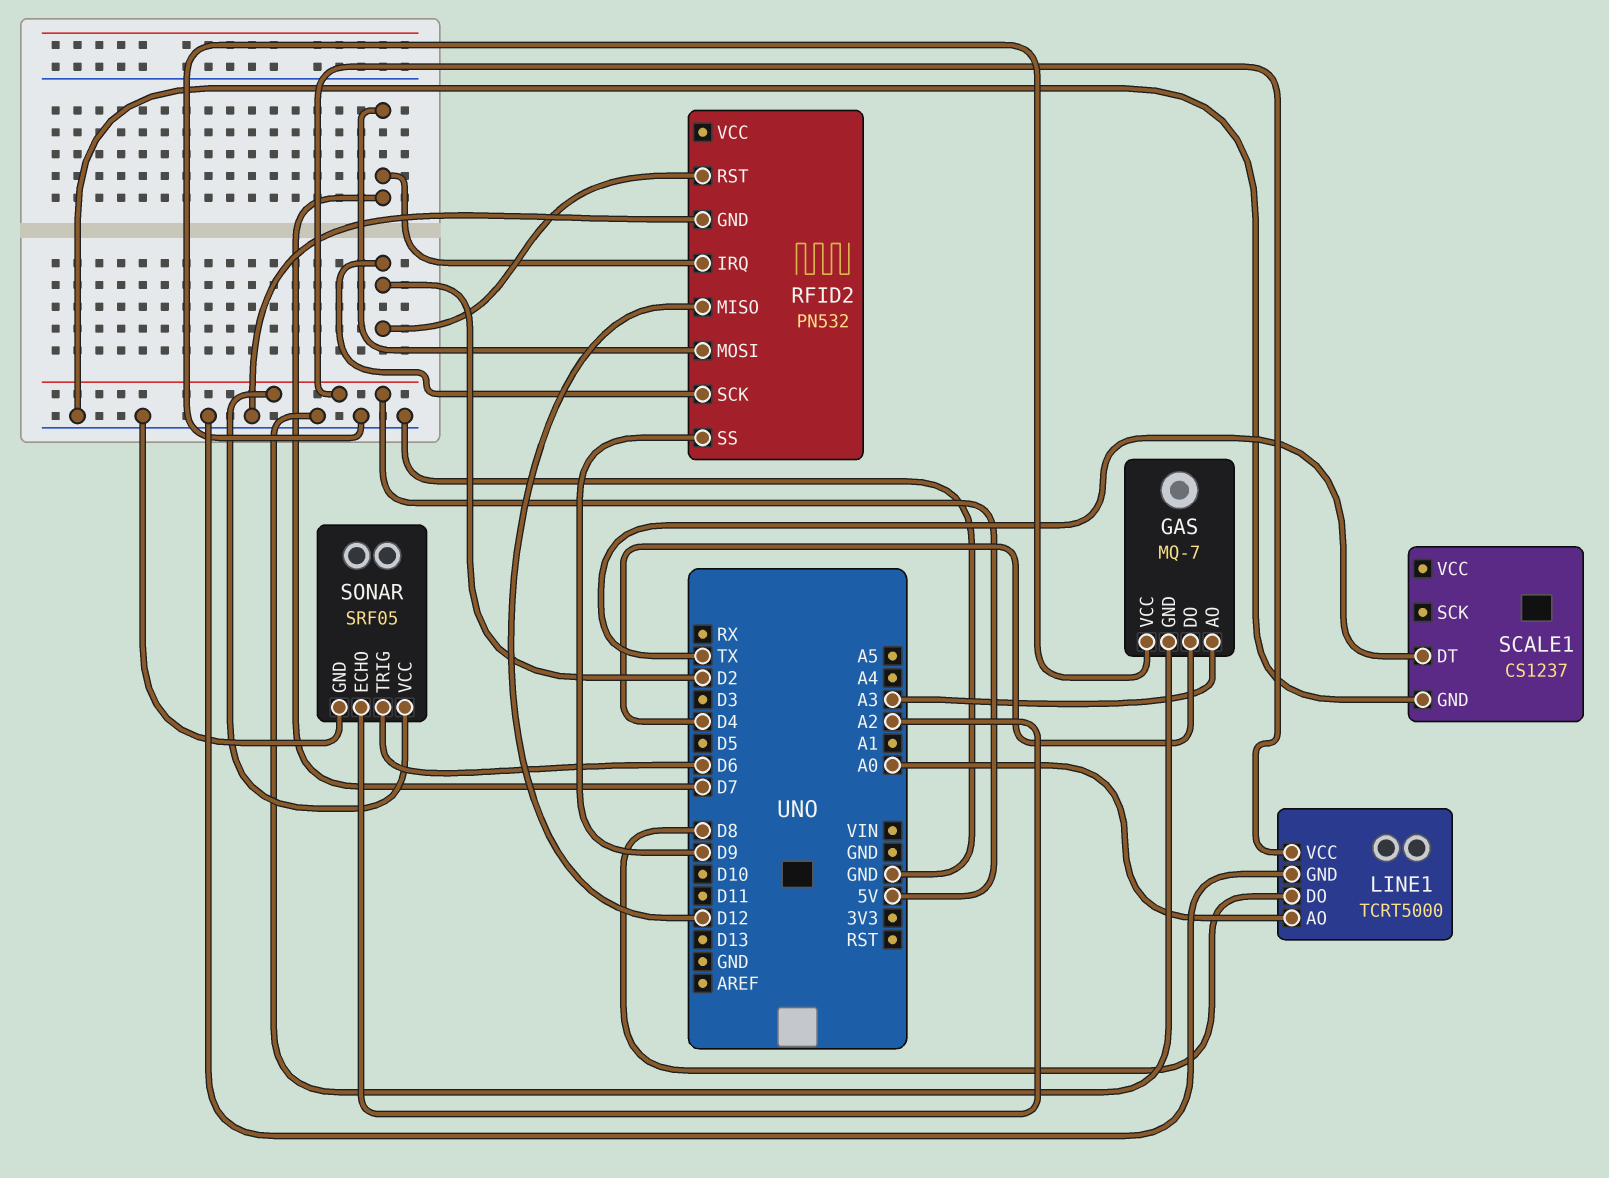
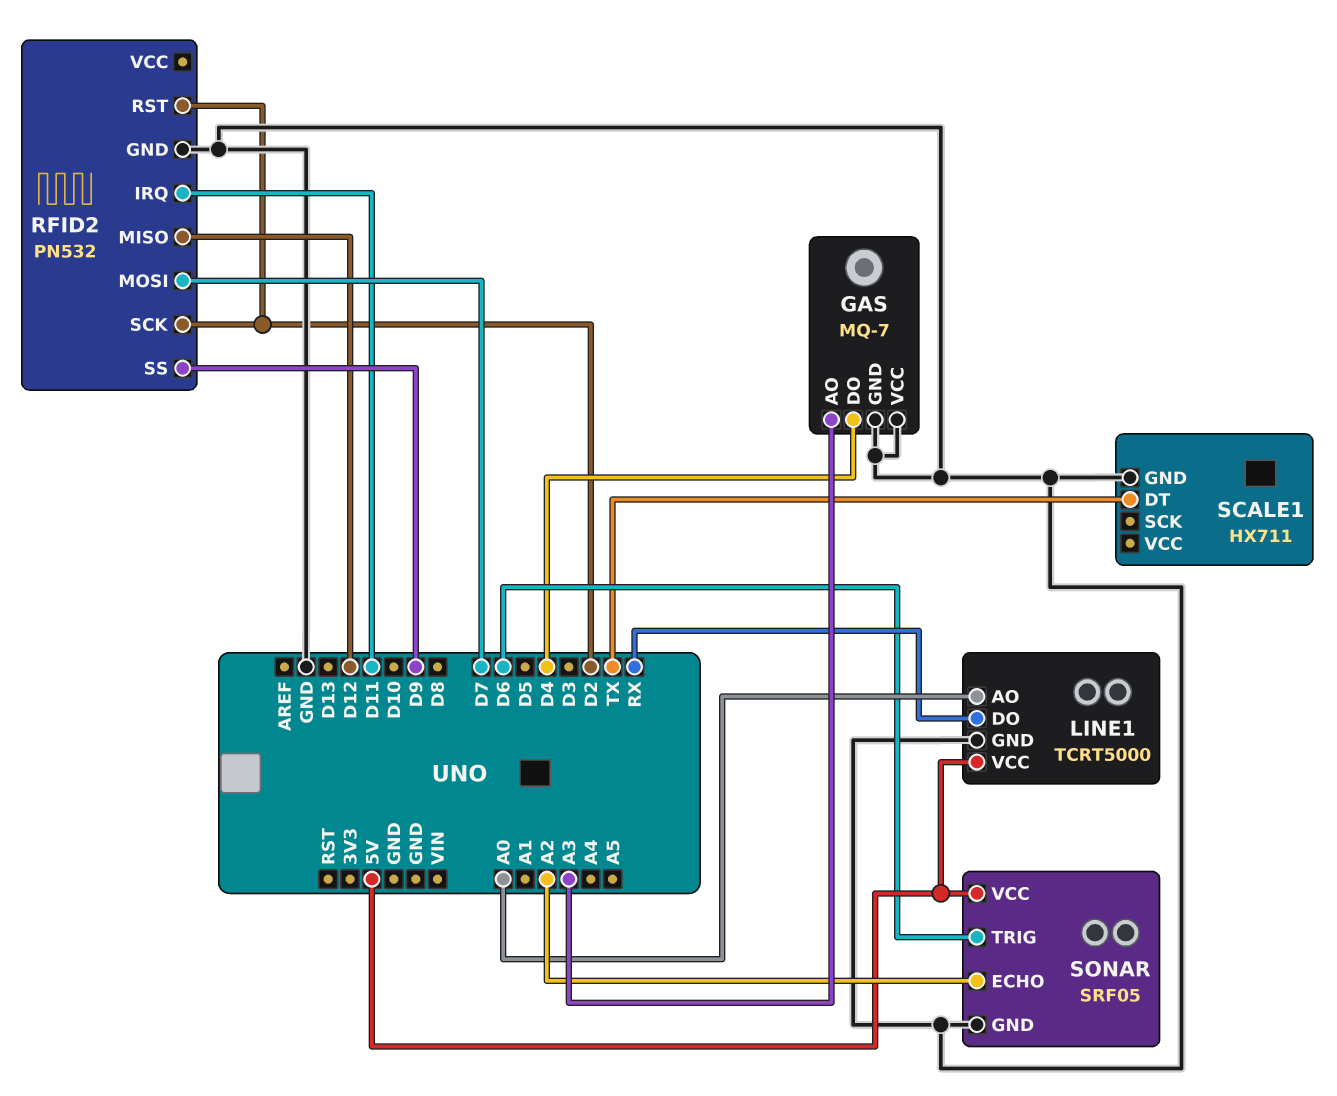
LINE1 pin DO: D8 -> RX
RFID2 pin IRQ: D7 -> D11
SCALE1: CS1237 -> HX711

